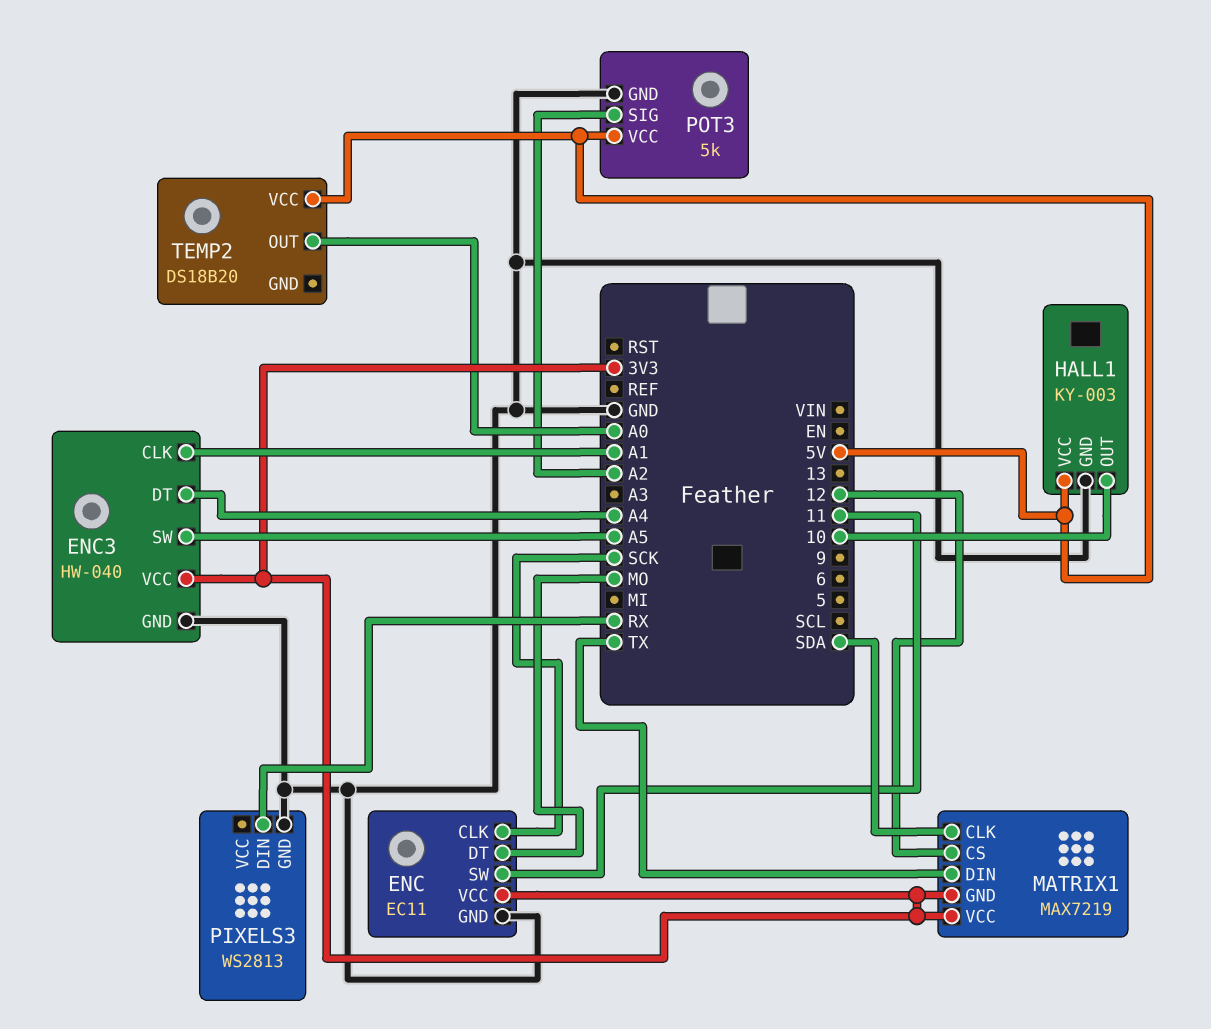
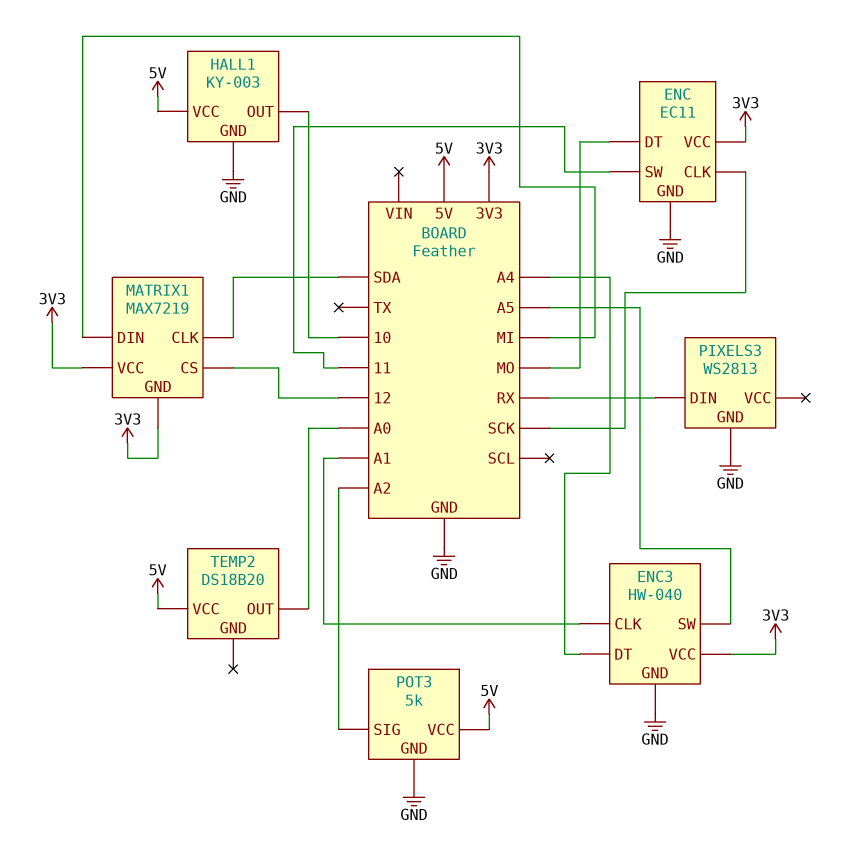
MATRIX1 pin DIN: TX -> MI

